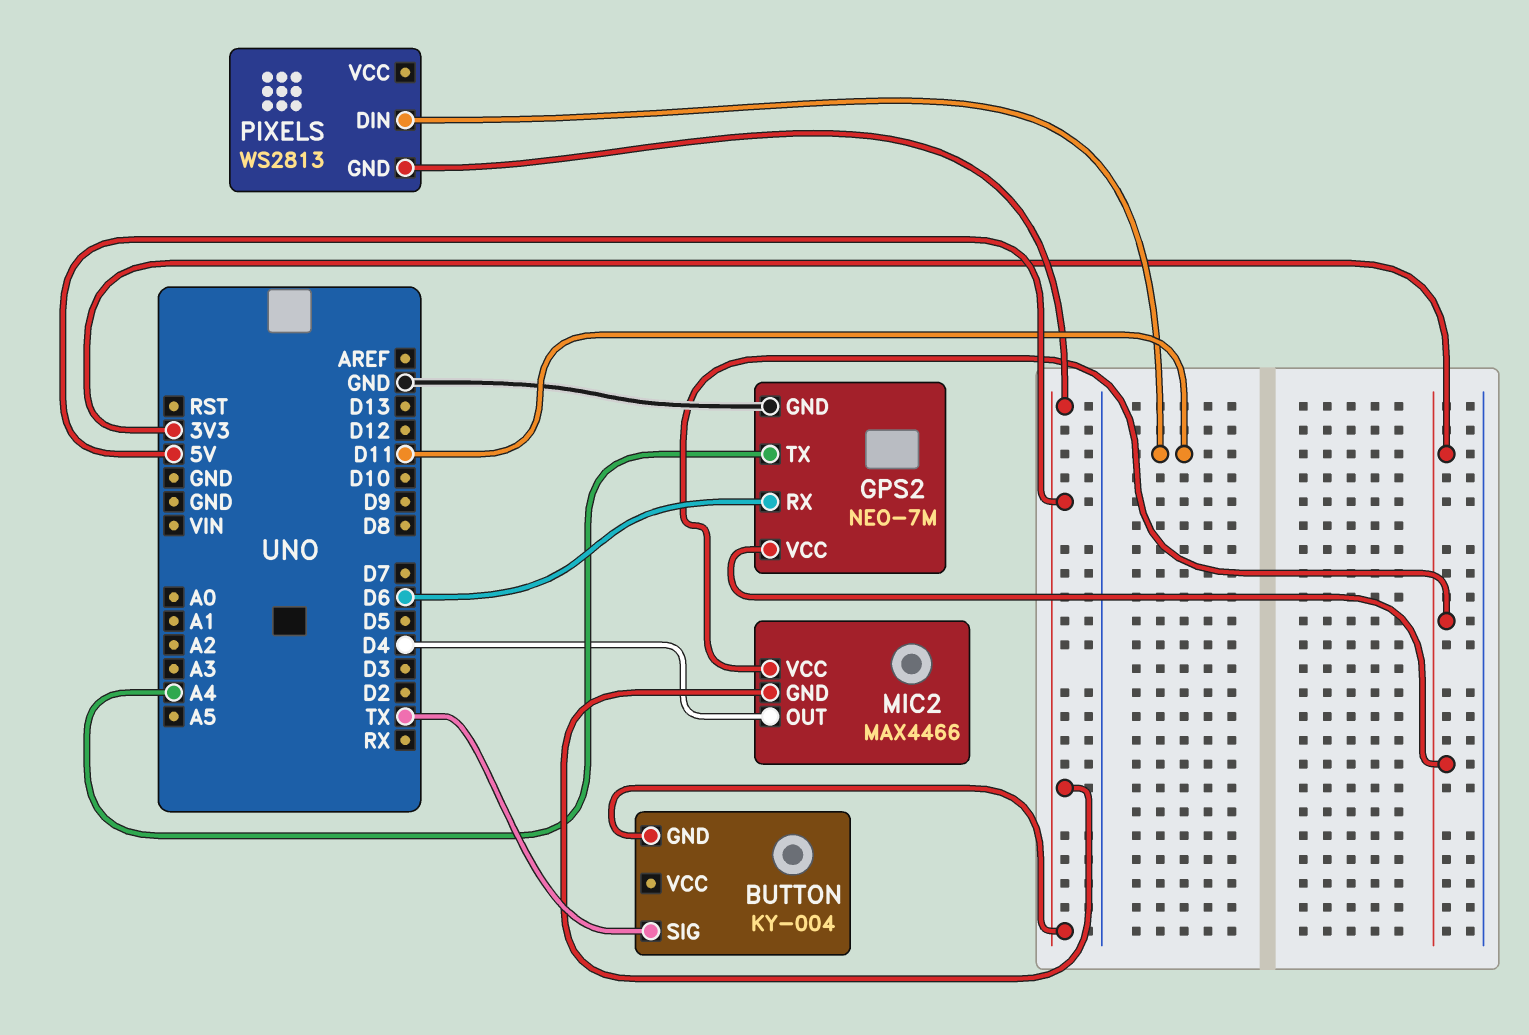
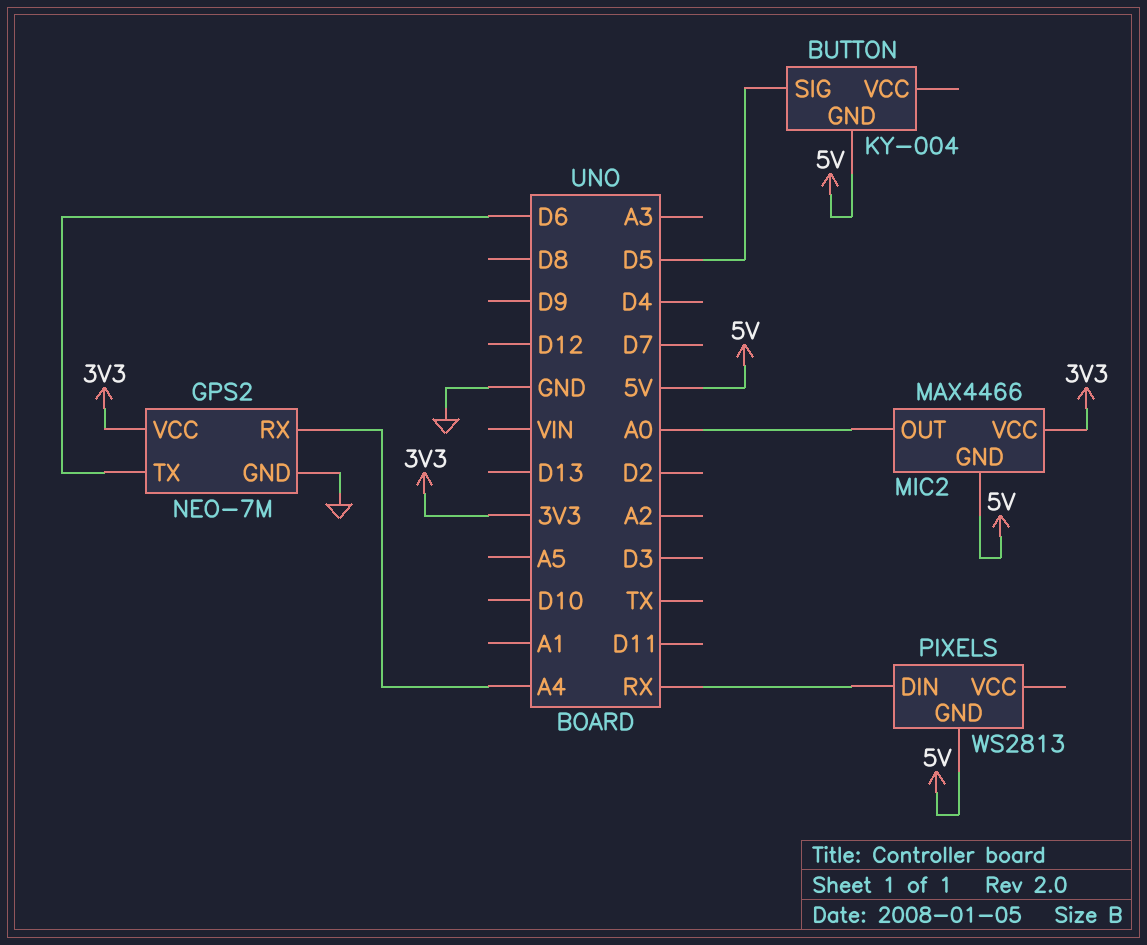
BUTTON pin SIG: TX -> D5
GPS2 pin RX: D6 -> A4
GPS2 pin TX: A4 -> D6
MIC2 pin OUT: D4 -> A0
PIXELS pin DIN: D11 -> RX

